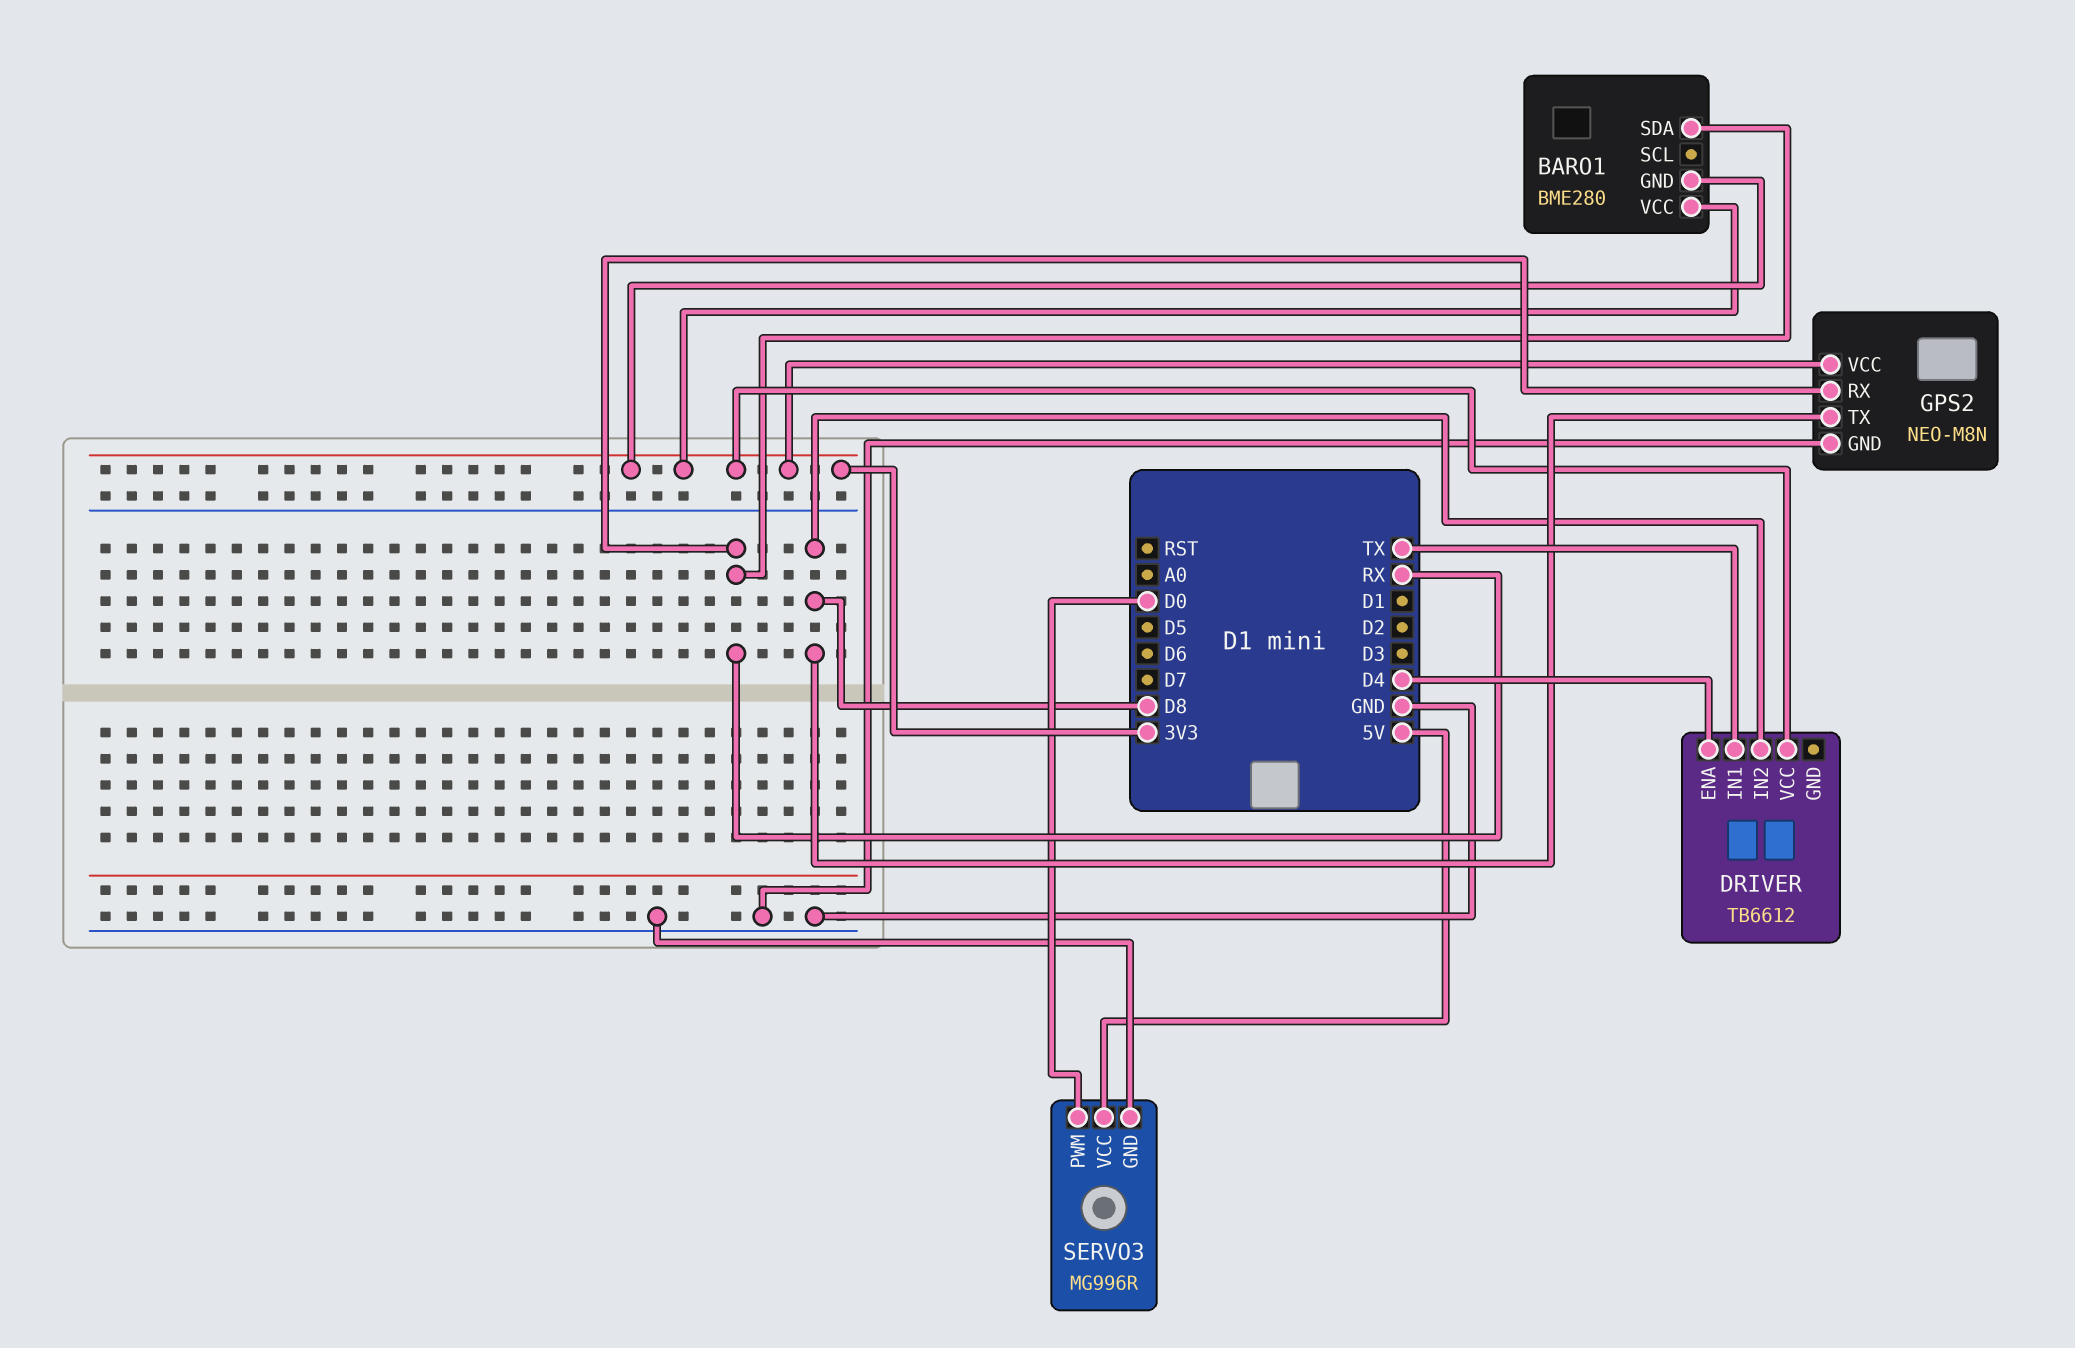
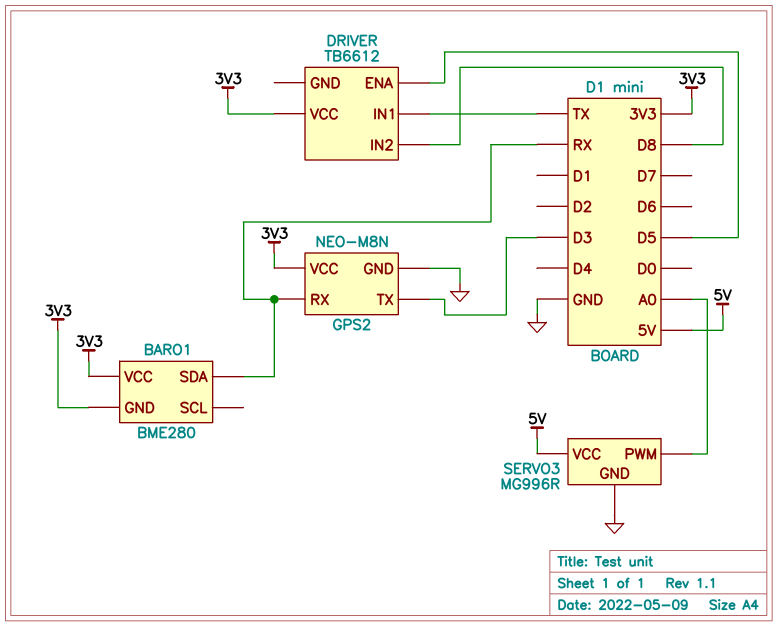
DRIVER pin ENA: D4 -> D5
GPS2 pin TX: D8 -> D3
SERVO3 pin PWM: D0 -> A0

